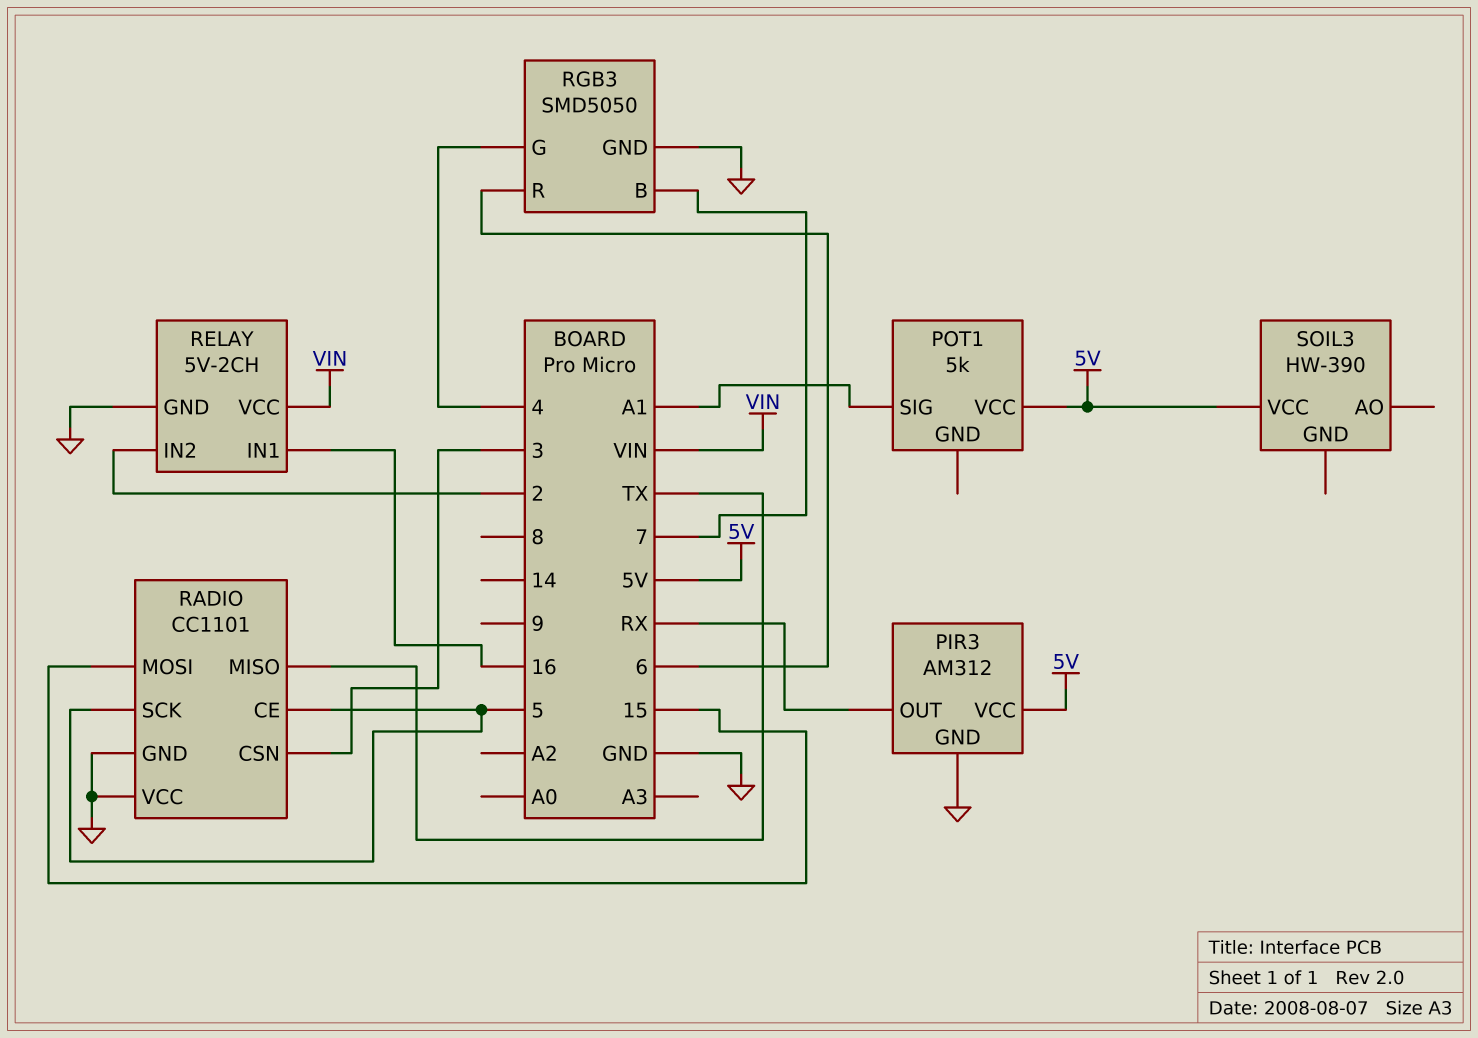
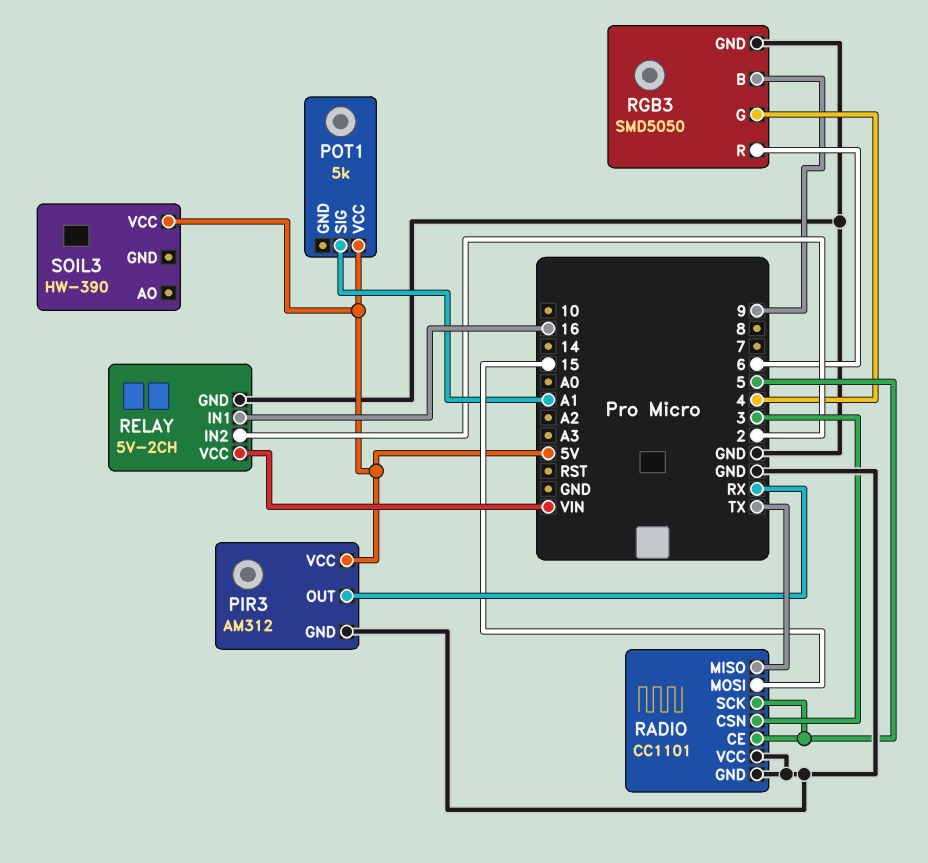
RGB3 pin B: 7 -> 9

